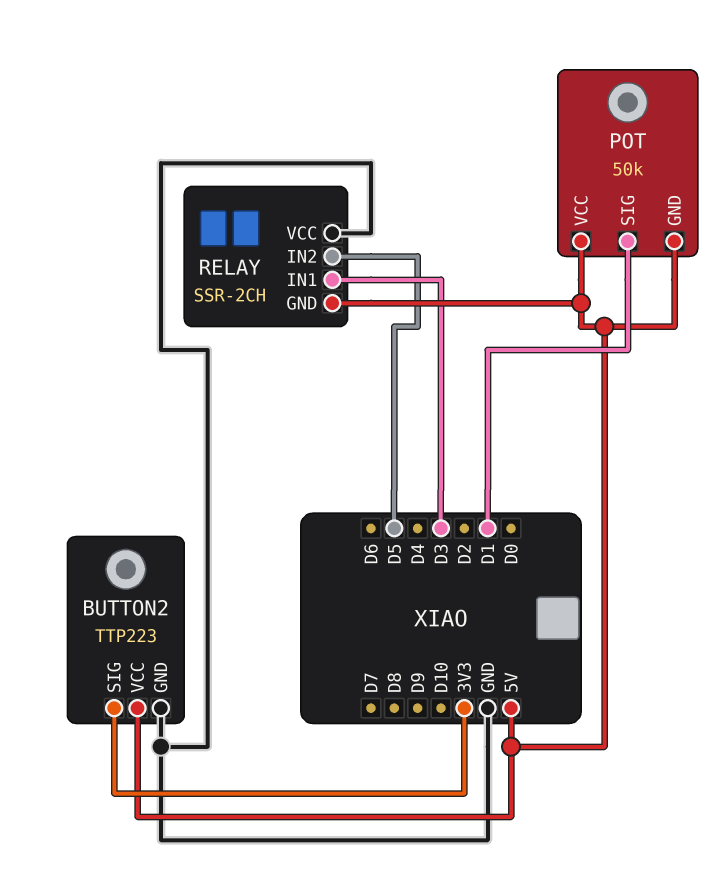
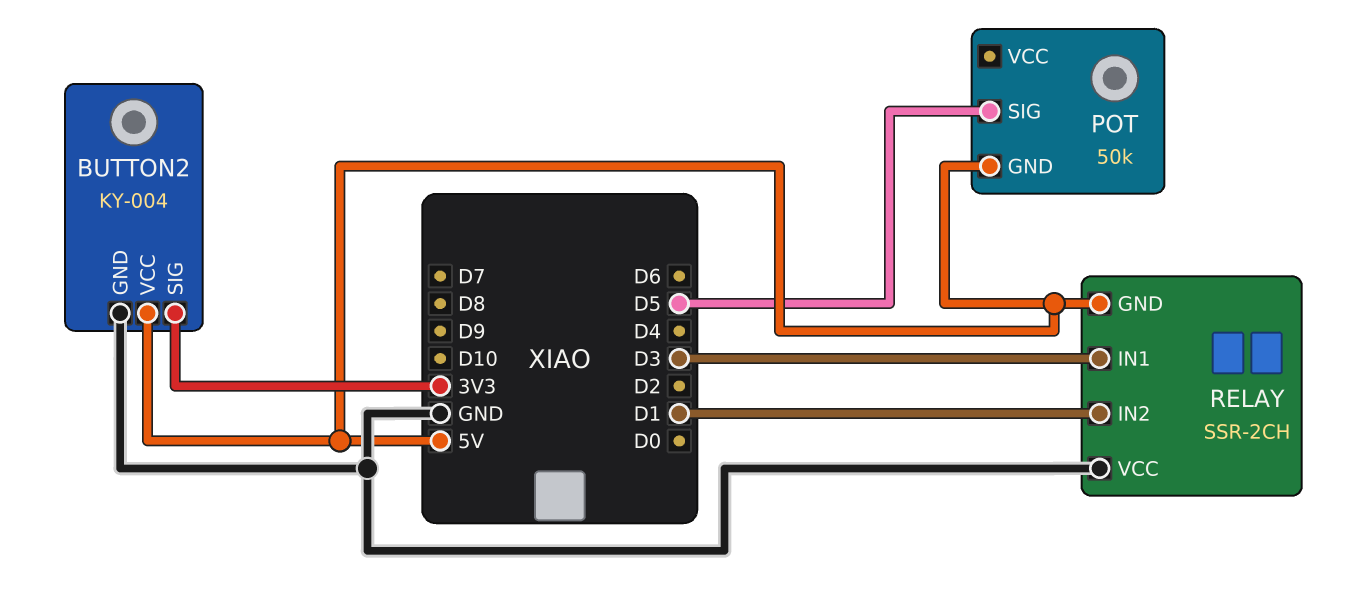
BUTTON2: TTP223 -> KY-004
POT pin SIG: D1 -> D5
POT pin VCC: 5V -> none
RELAY pin IN2: D5 -> D1

